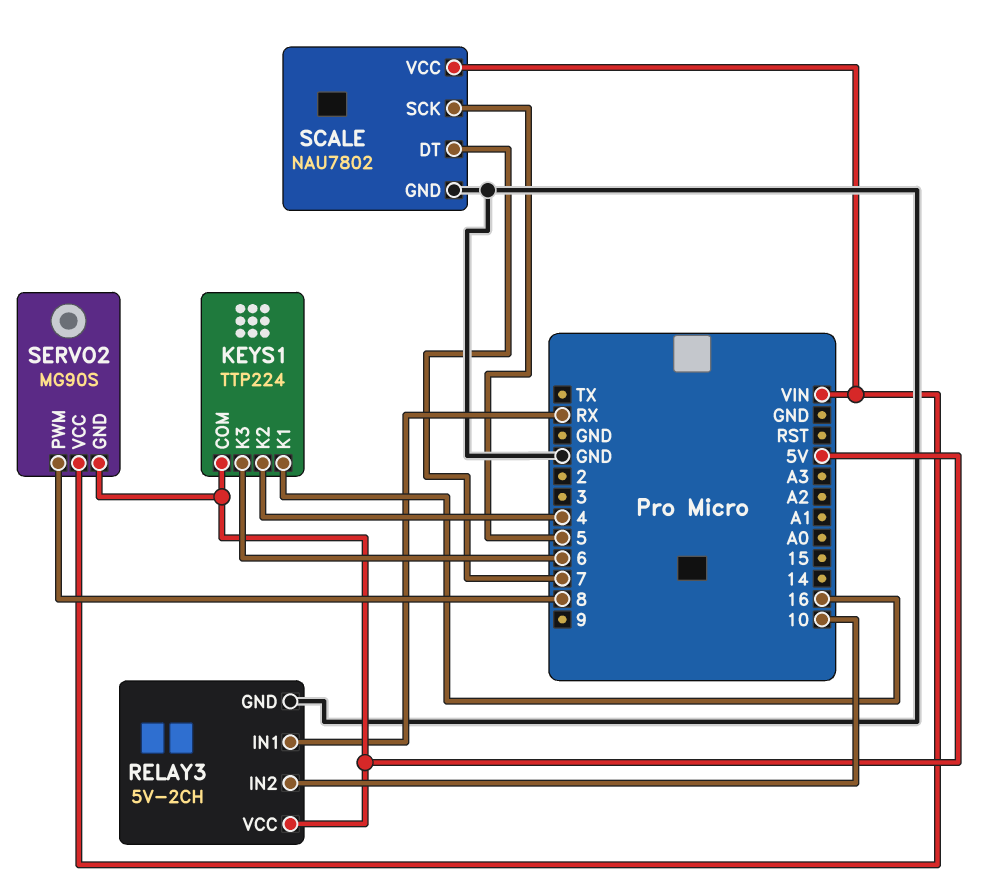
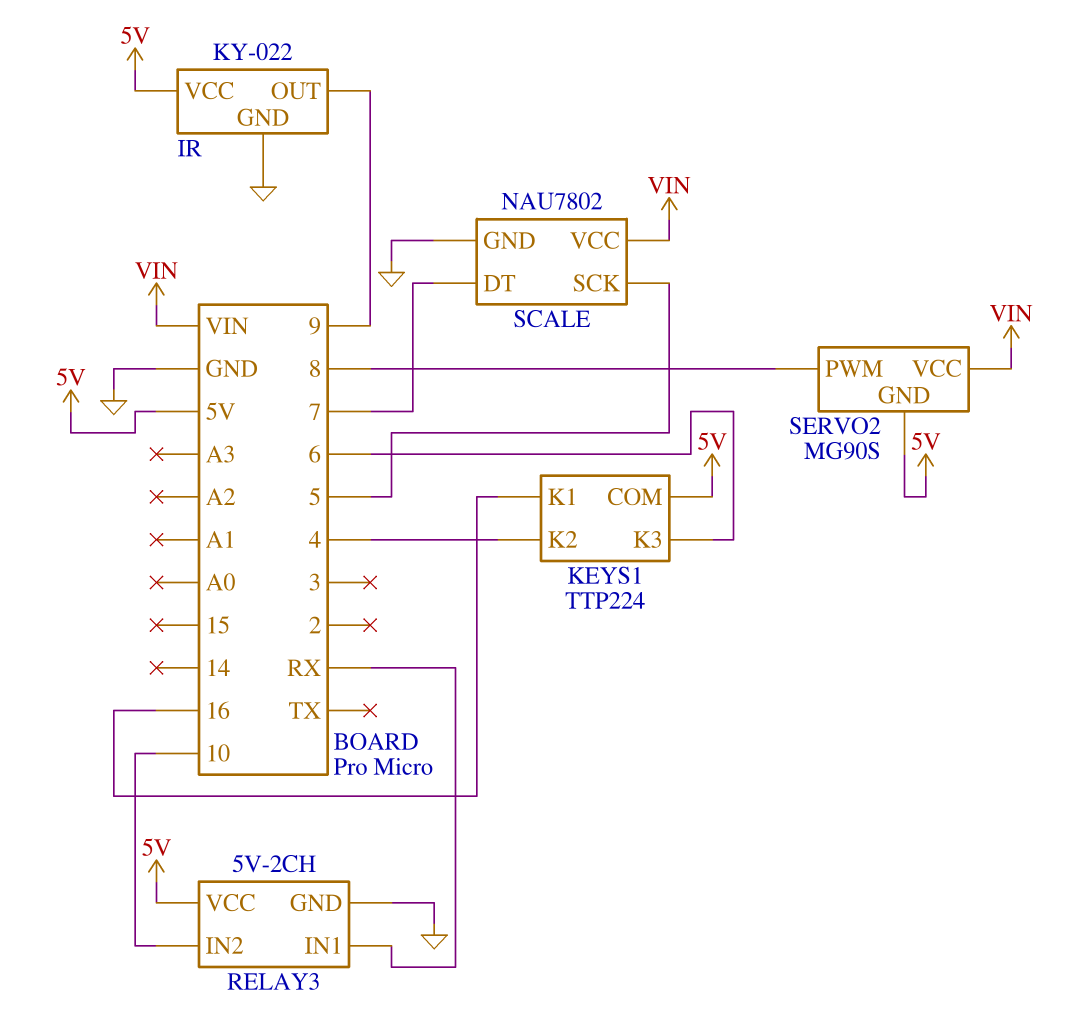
IR: none -> KY-022
IR pin GND: none -> GND
IR pin OUT: none -> 9
IR pin VCC: none -> 5V

